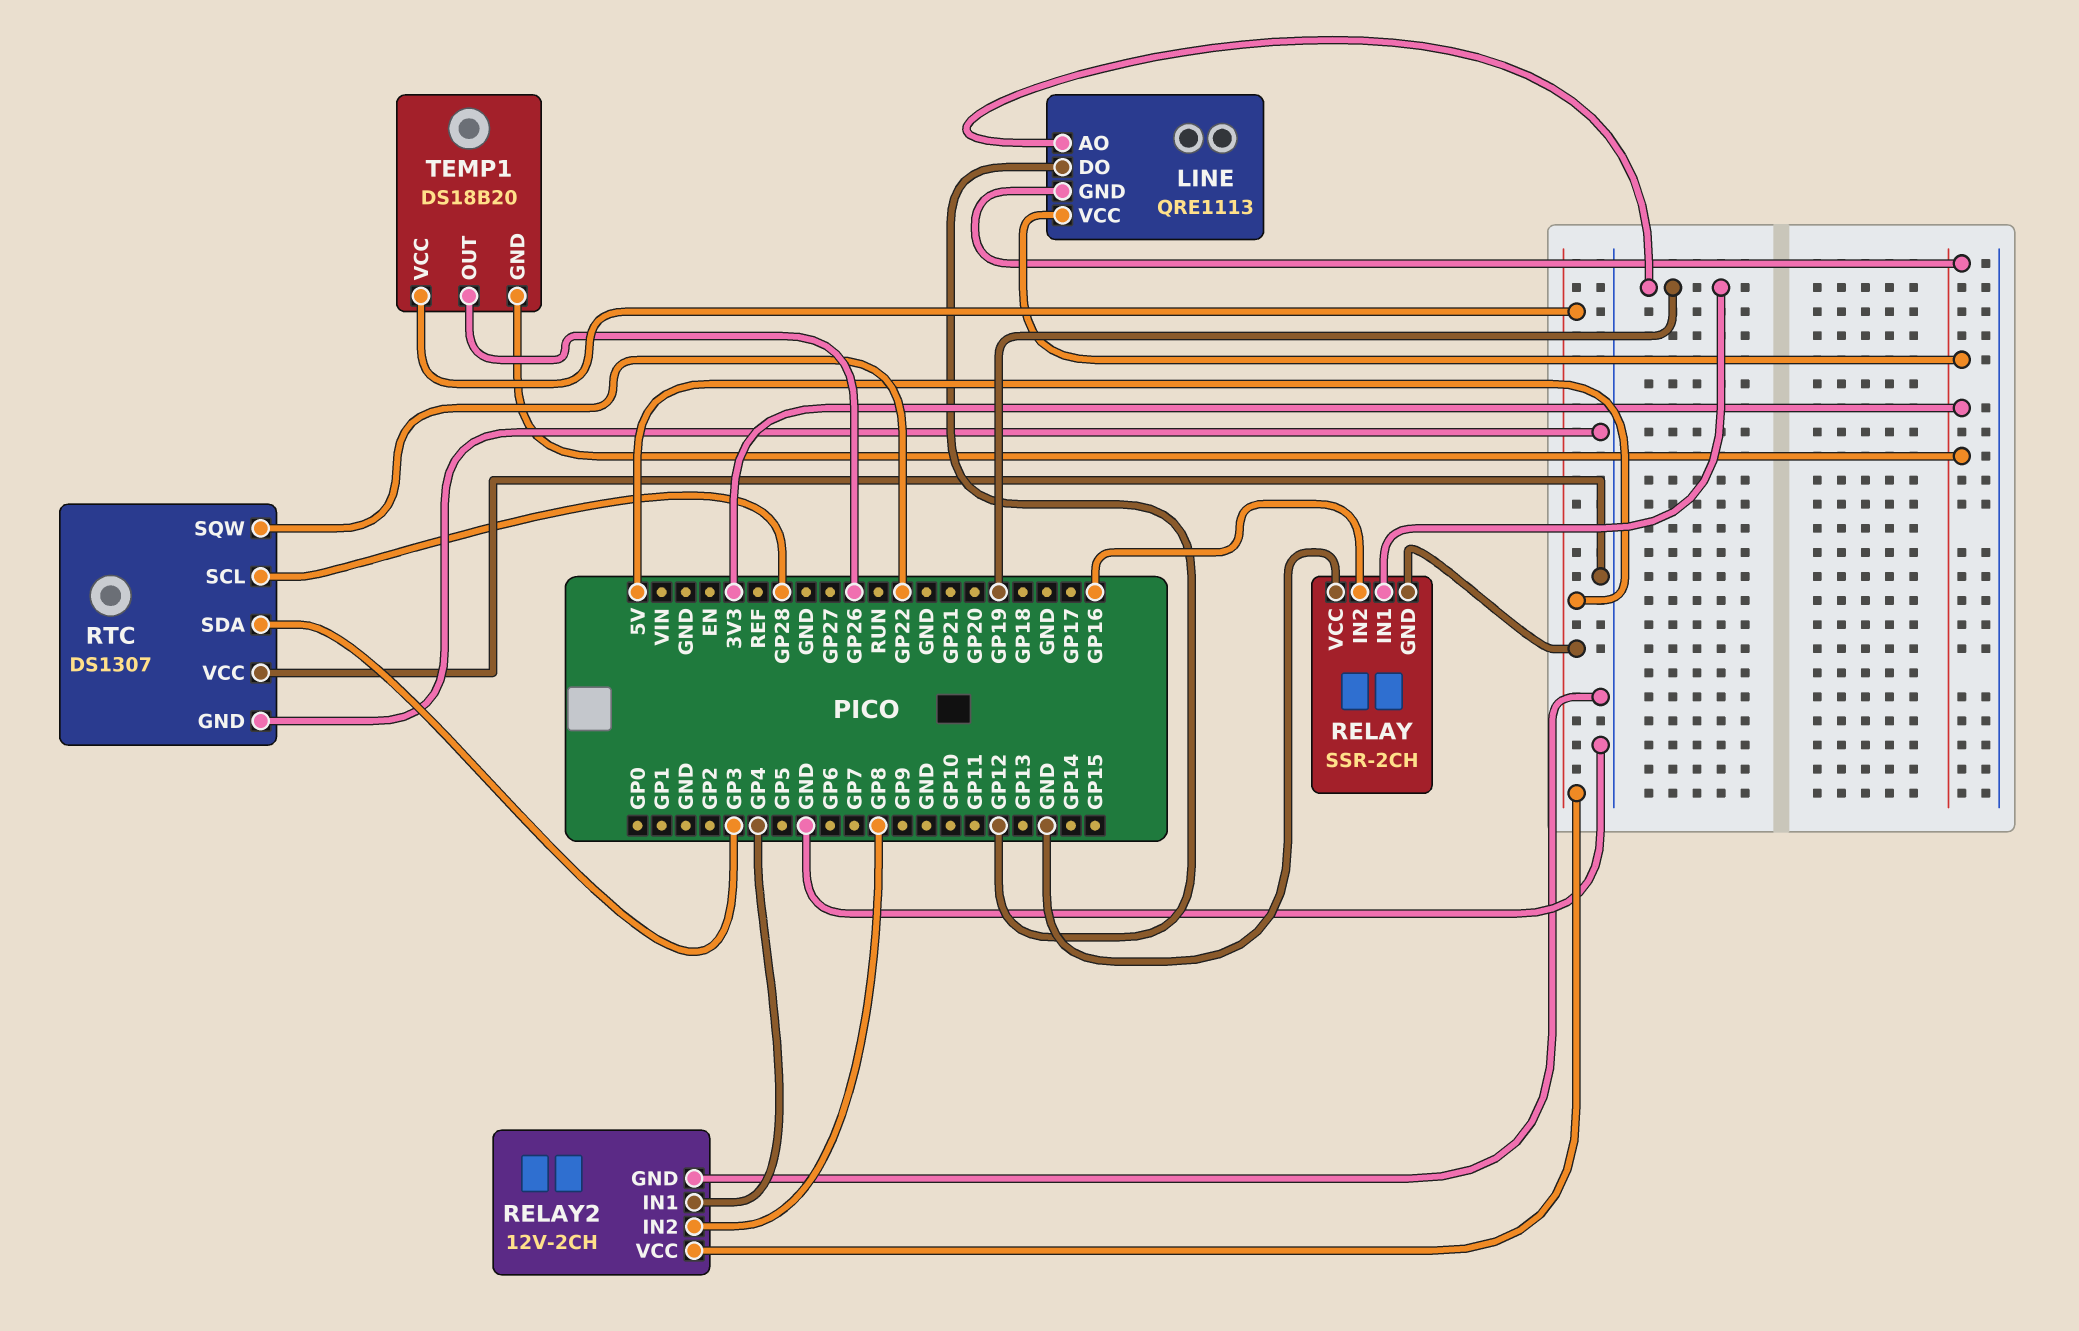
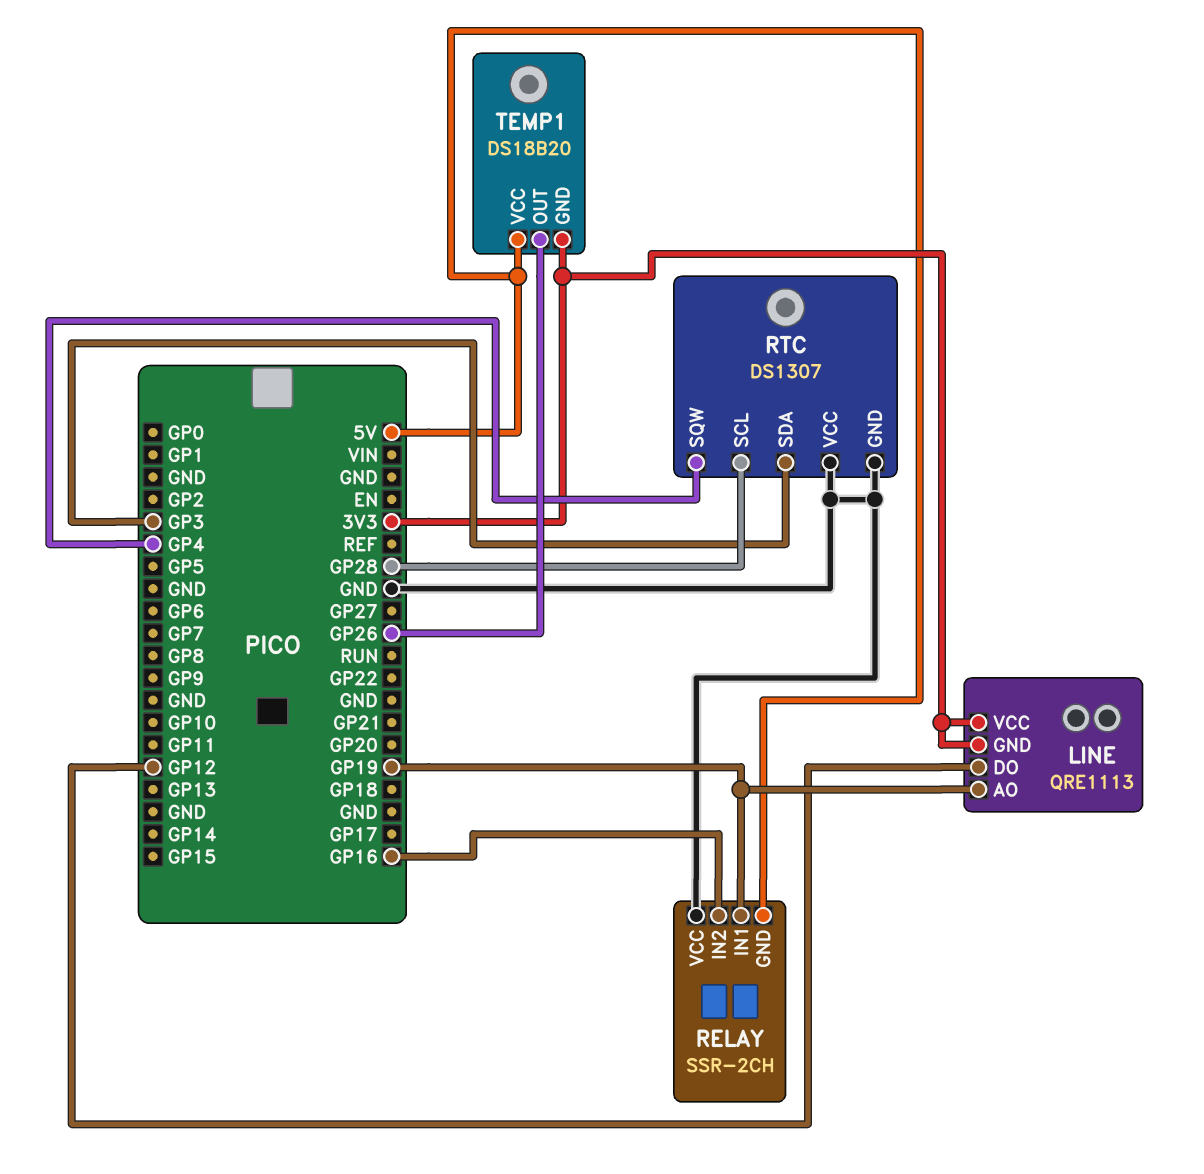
RELAY2: 12V-2CH -> none
RELAY2 pin GND: GND -> none
RELAY2 pin IN1: GP4 -> none
RELAY2 pin IN2: GP8 -> none
RELAY2 pin VCC: 5V -> none
RTC pin SQW: GP22 -> GP4

